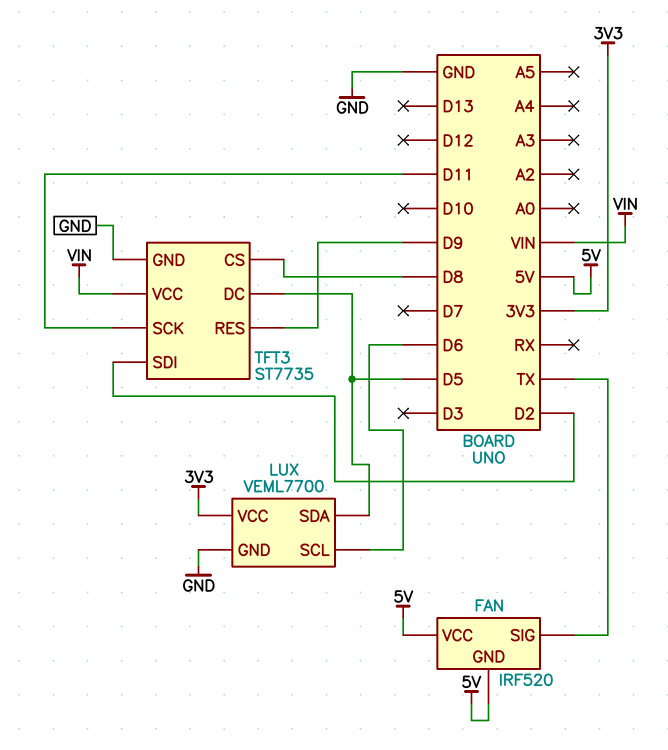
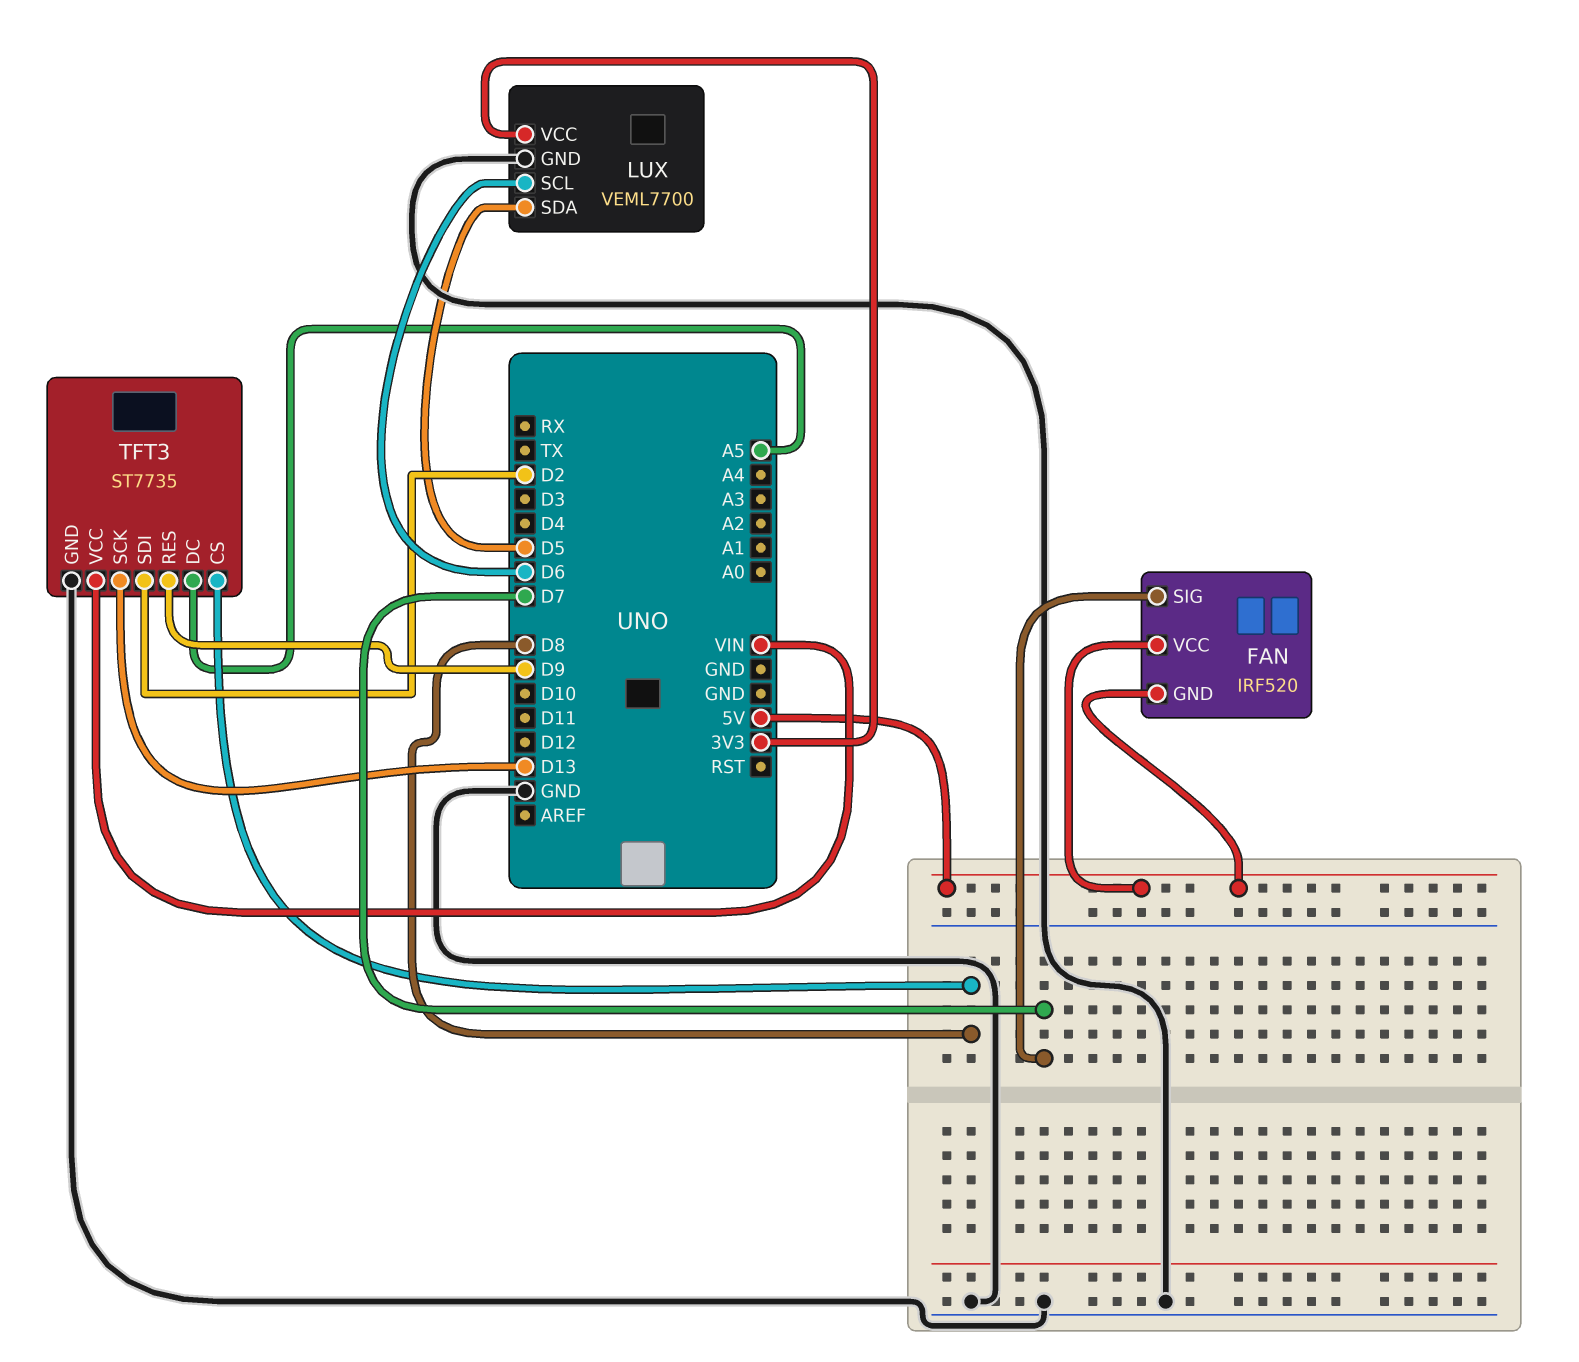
FAN pin SIG: TX -> D7
TFT3 pin DC: D5 -> A5
TFT3 pin SCK: D11 -> D13

